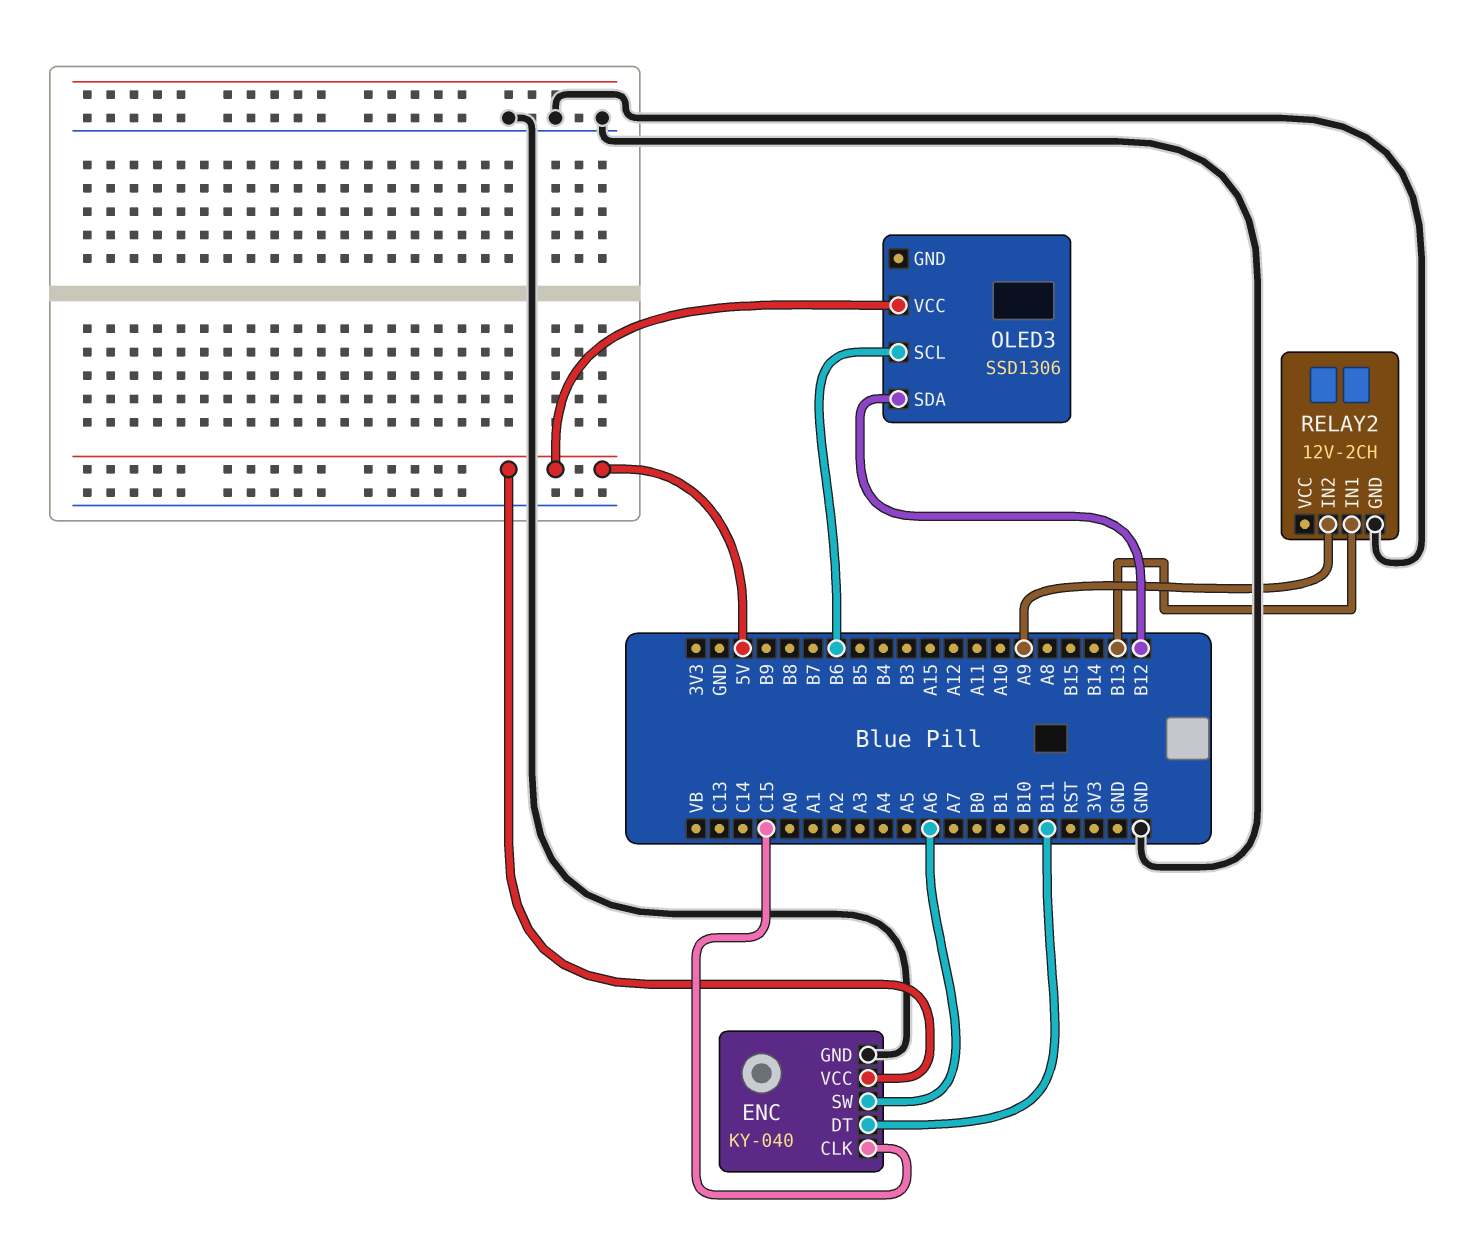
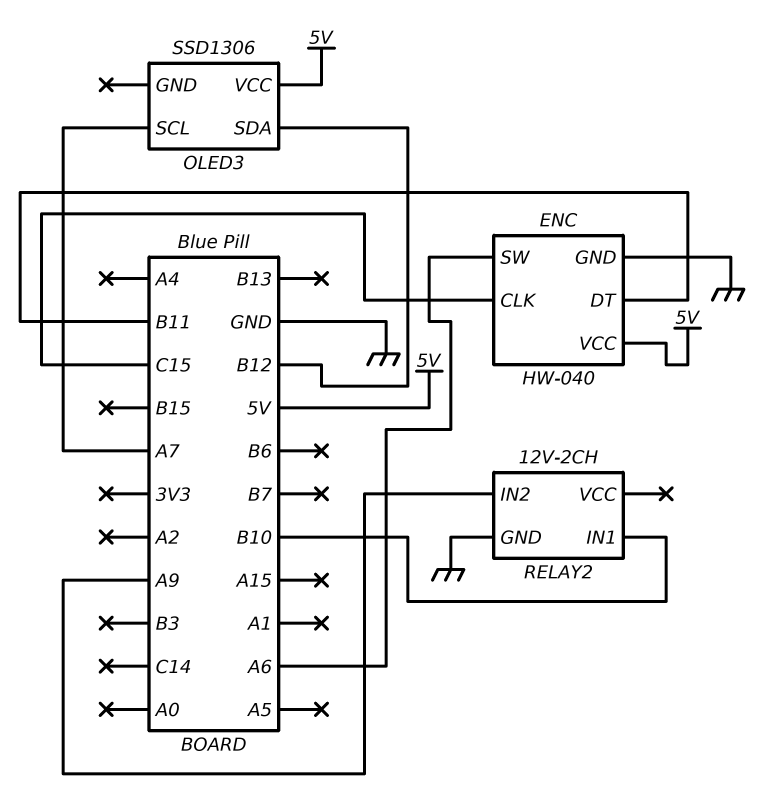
ENC: KY-040 -> HW-040
OLED3 pin SCL: B6 -> A7
RELAY2 pin IN1: B13 -> B10

